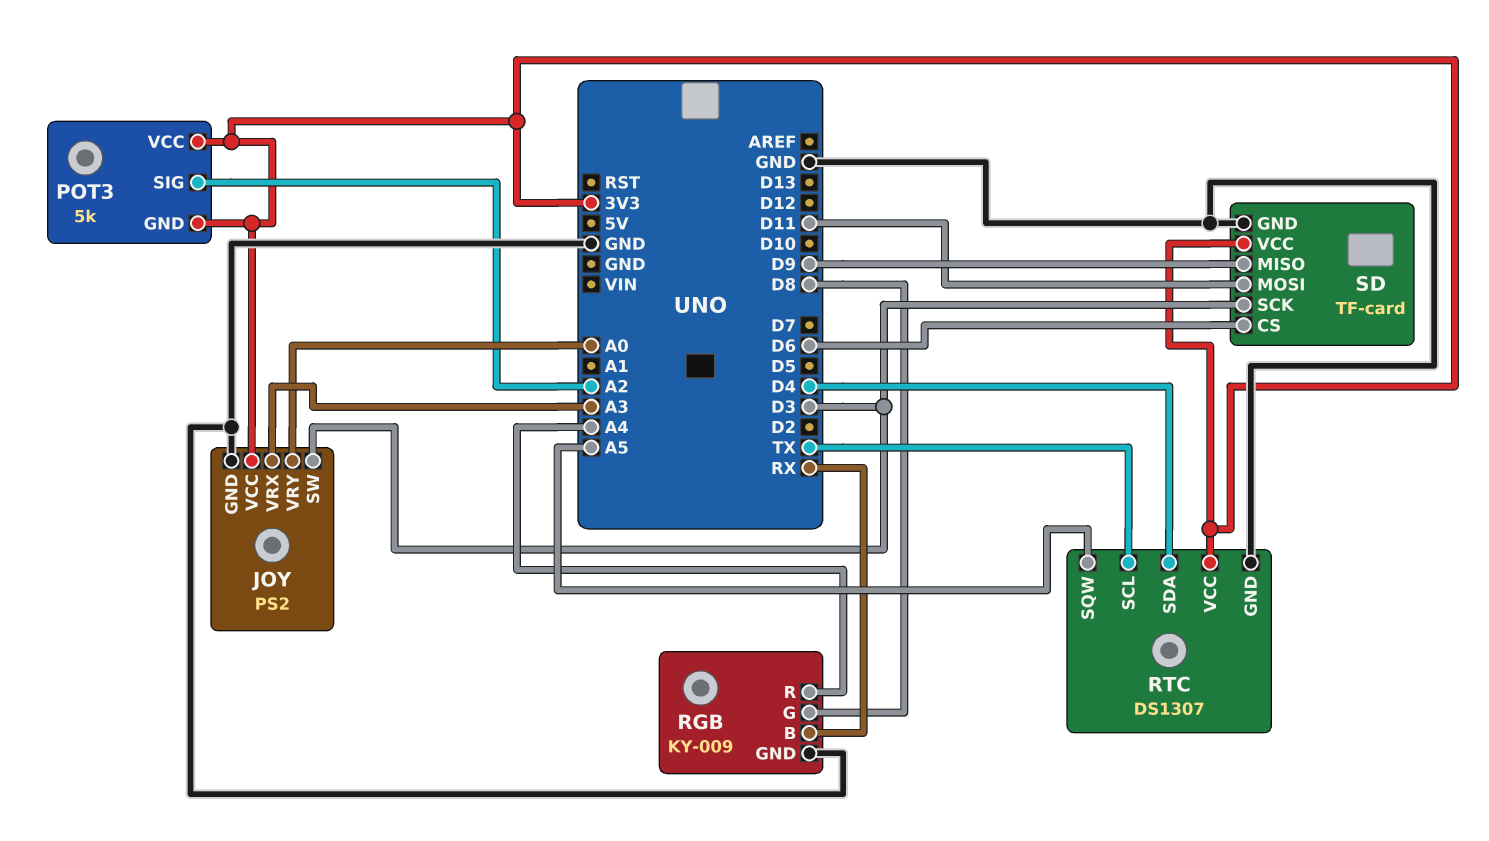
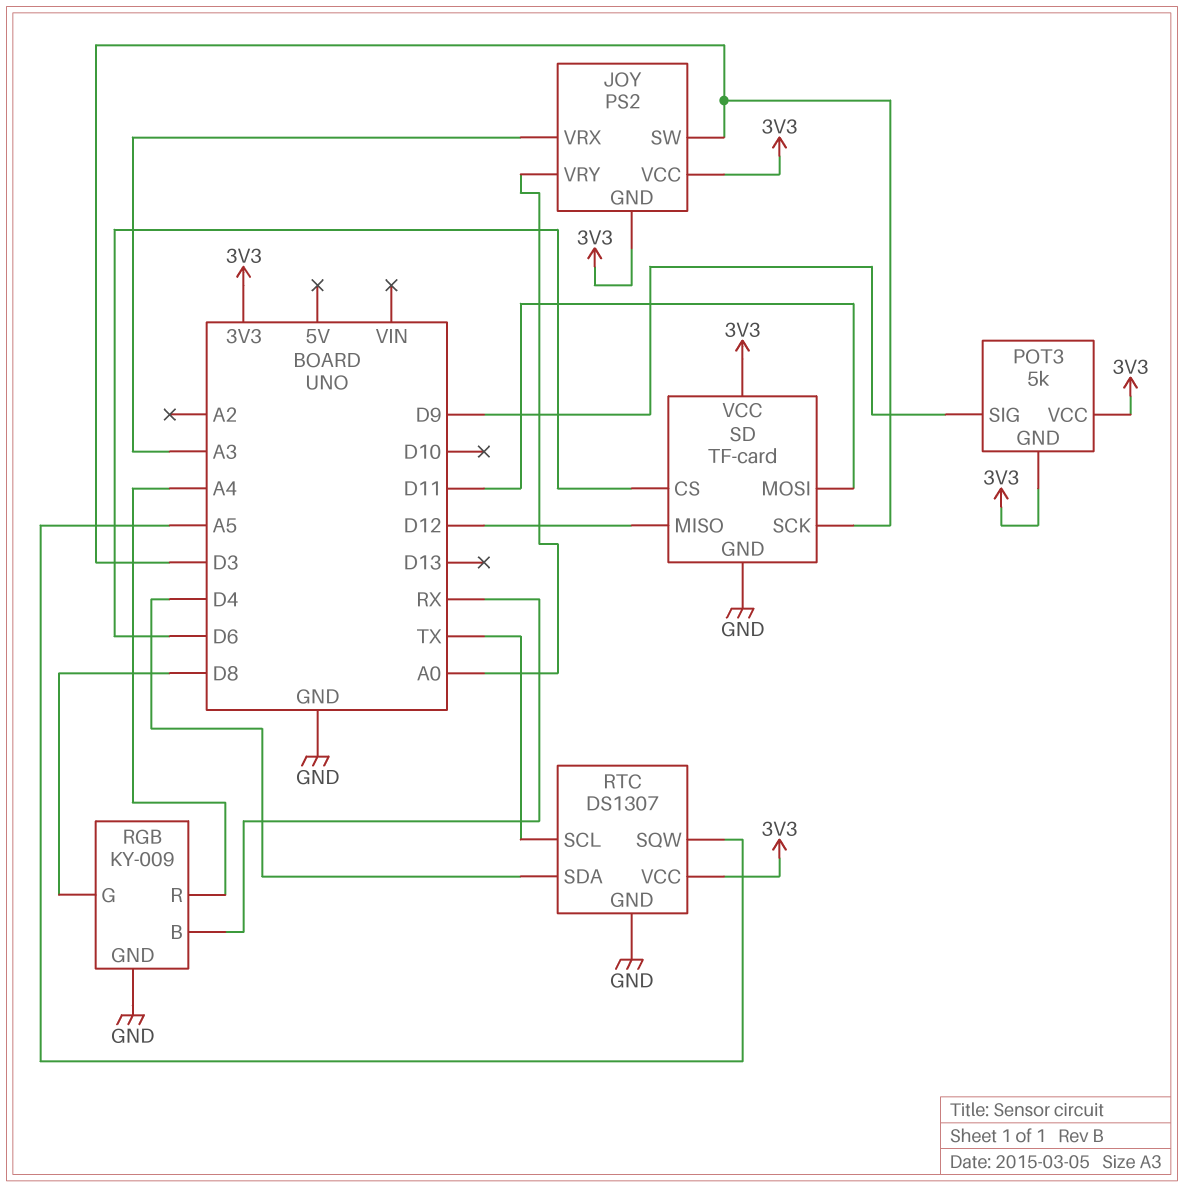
JOY pin GND: GND -> 3V3
POT3 pin SIG: A2 -> D9
SD pin MISO: D9 -> D12

